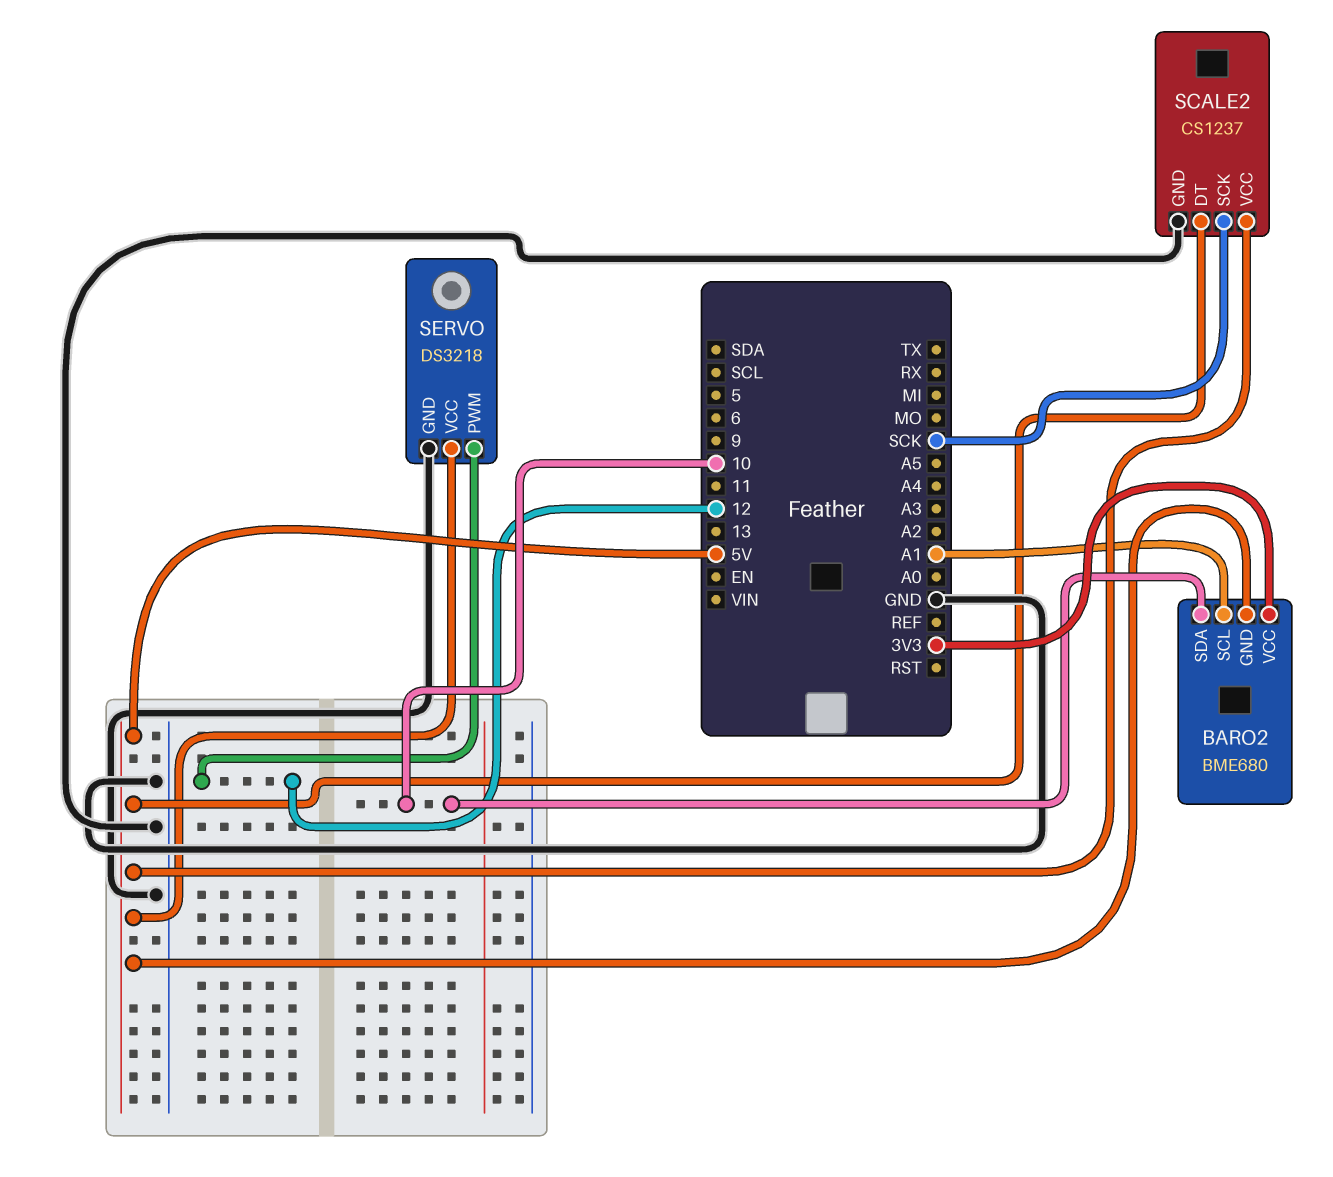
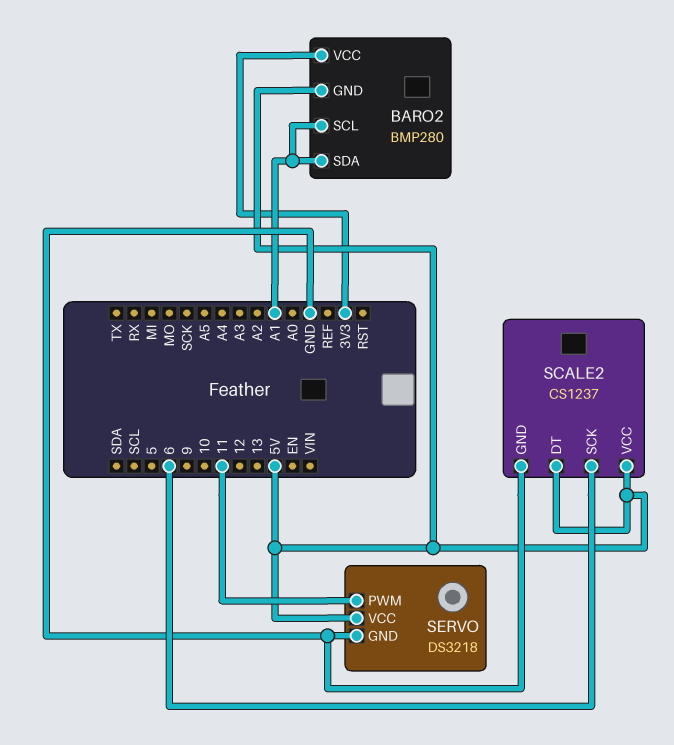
BARO2: BME680 -> BMP280
BARO2 pin SDA: 10 -> A1
SCALE2 pin SCK: SCK -> 6
SERVO pin PWM: 12 -> 11

